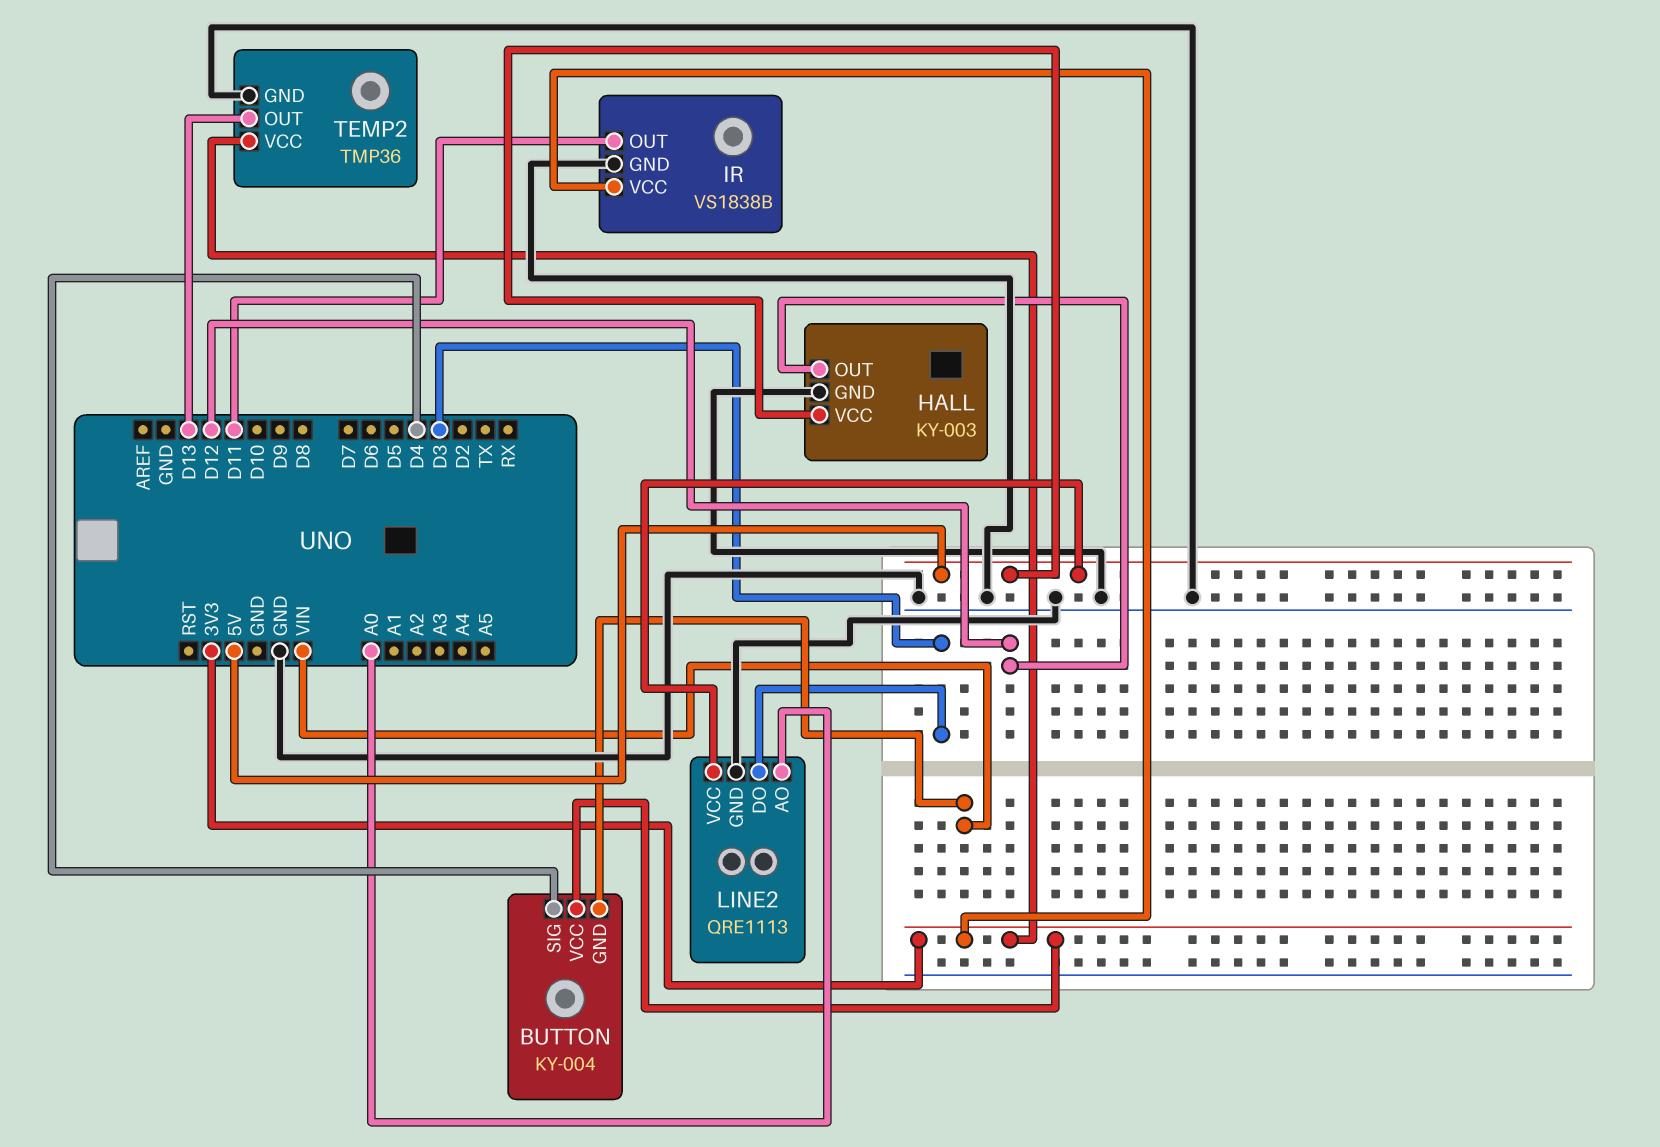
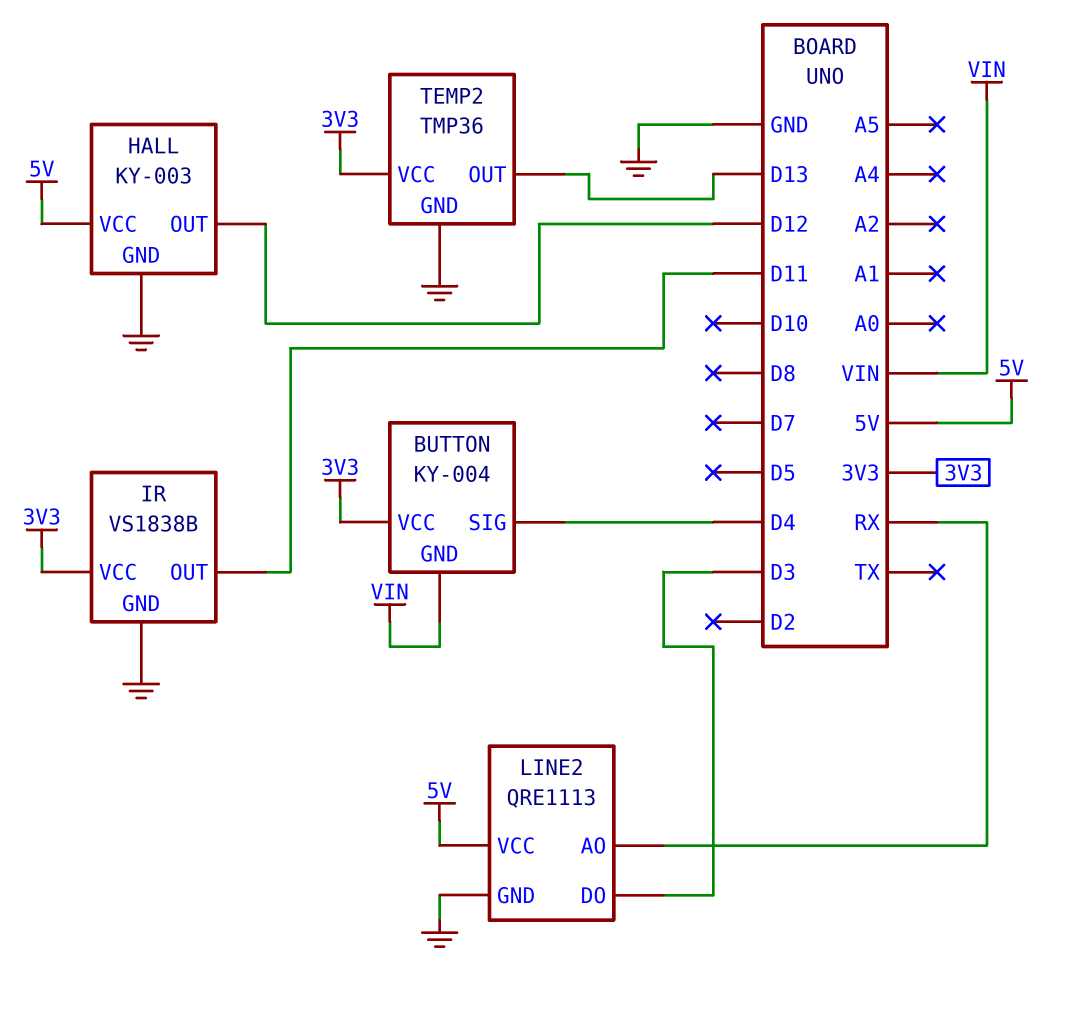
LINE2 pin AO: A0 -> RX

